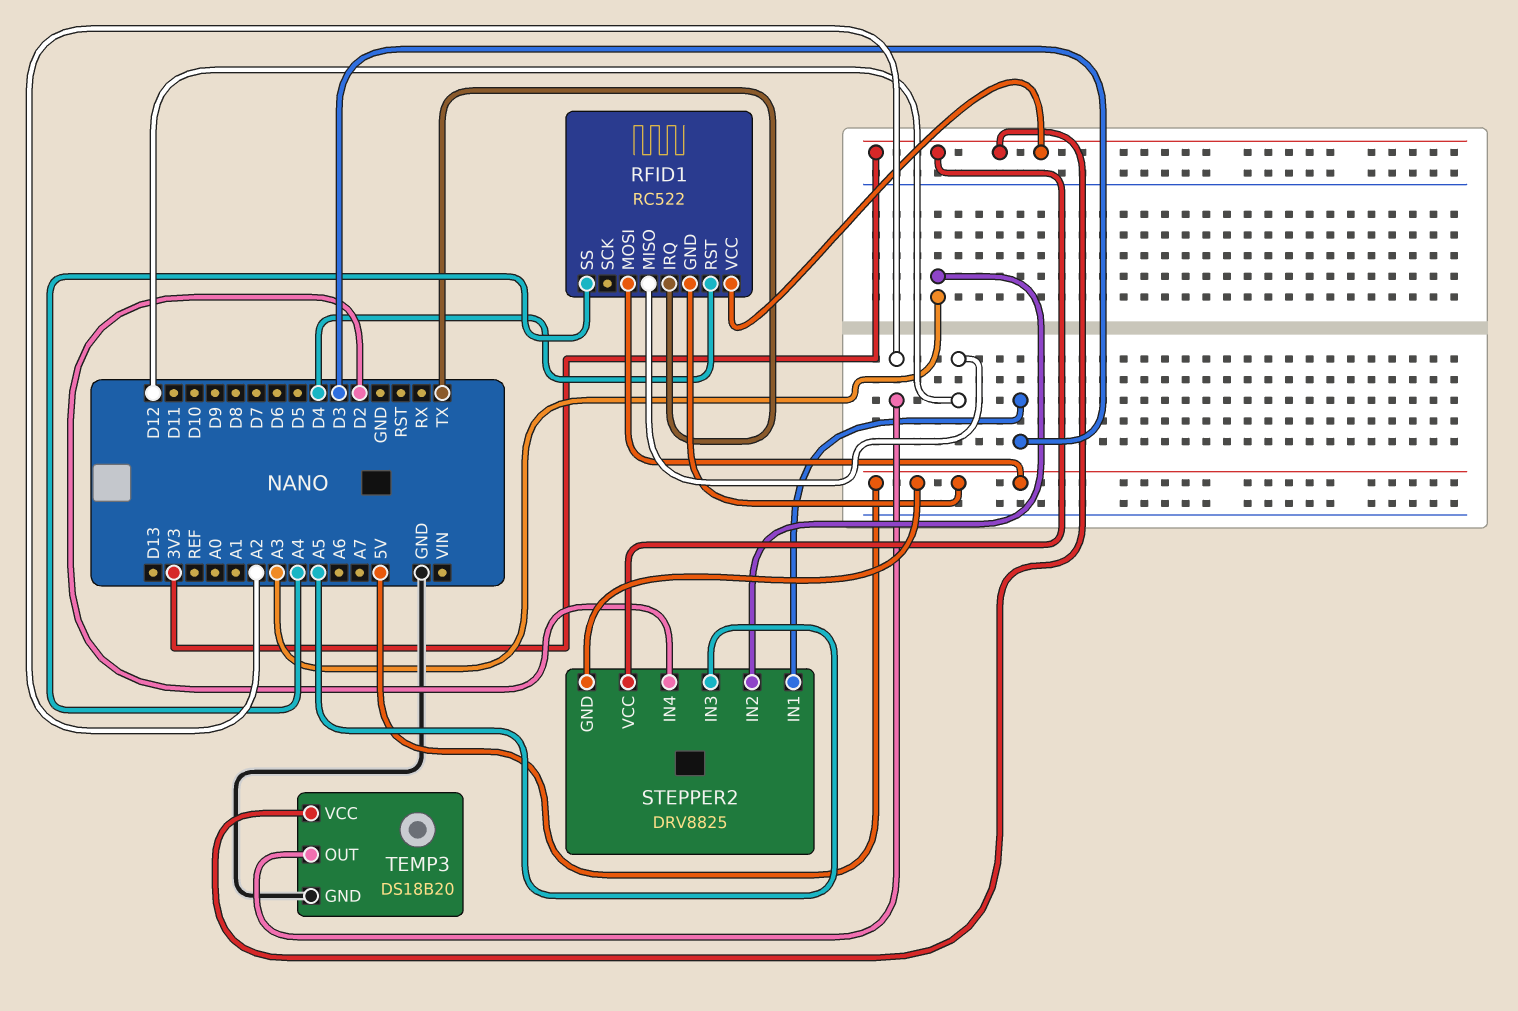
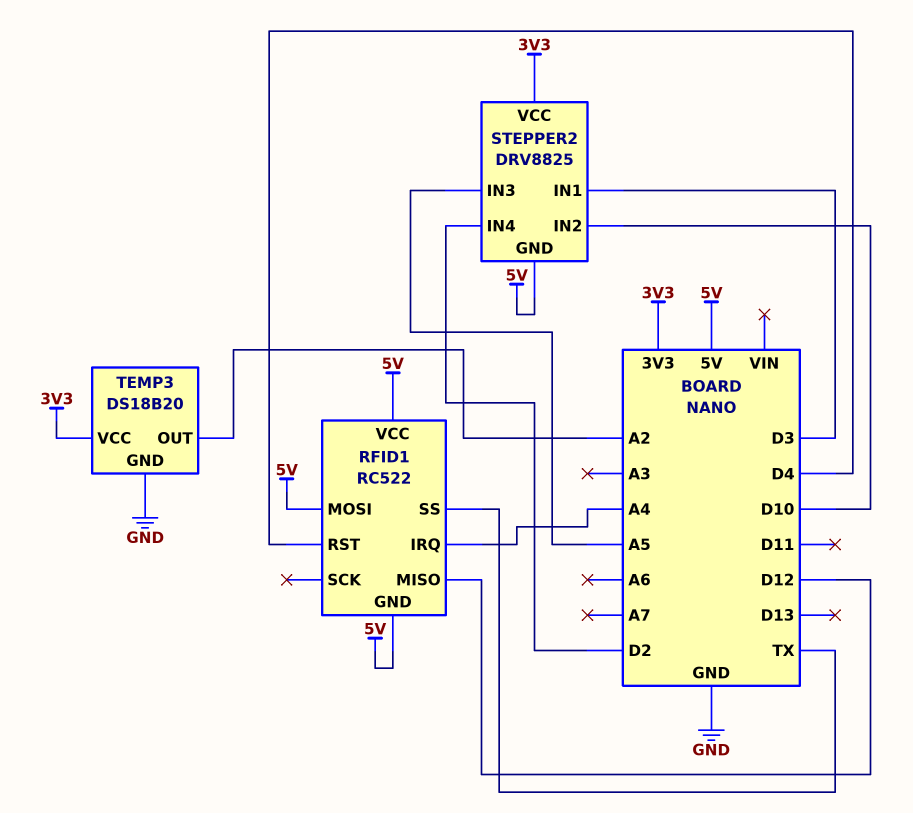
RFID1 pin IRQ: TX -> A4
RFID1 pin SS: A4 -> TX
RFID1 pin VCC: 3V3 -> 5V
STEPPER2 pin IN2: A3 -> D10

